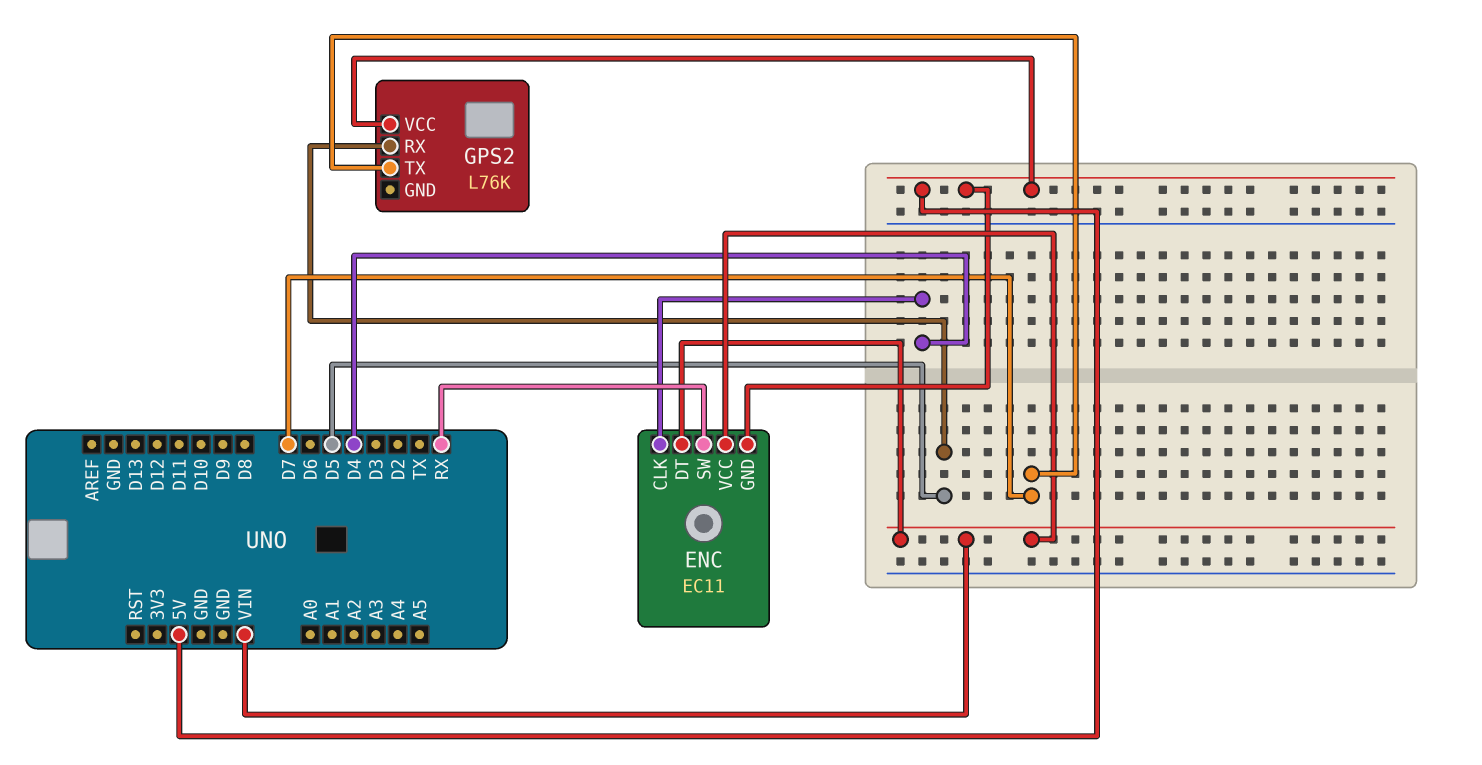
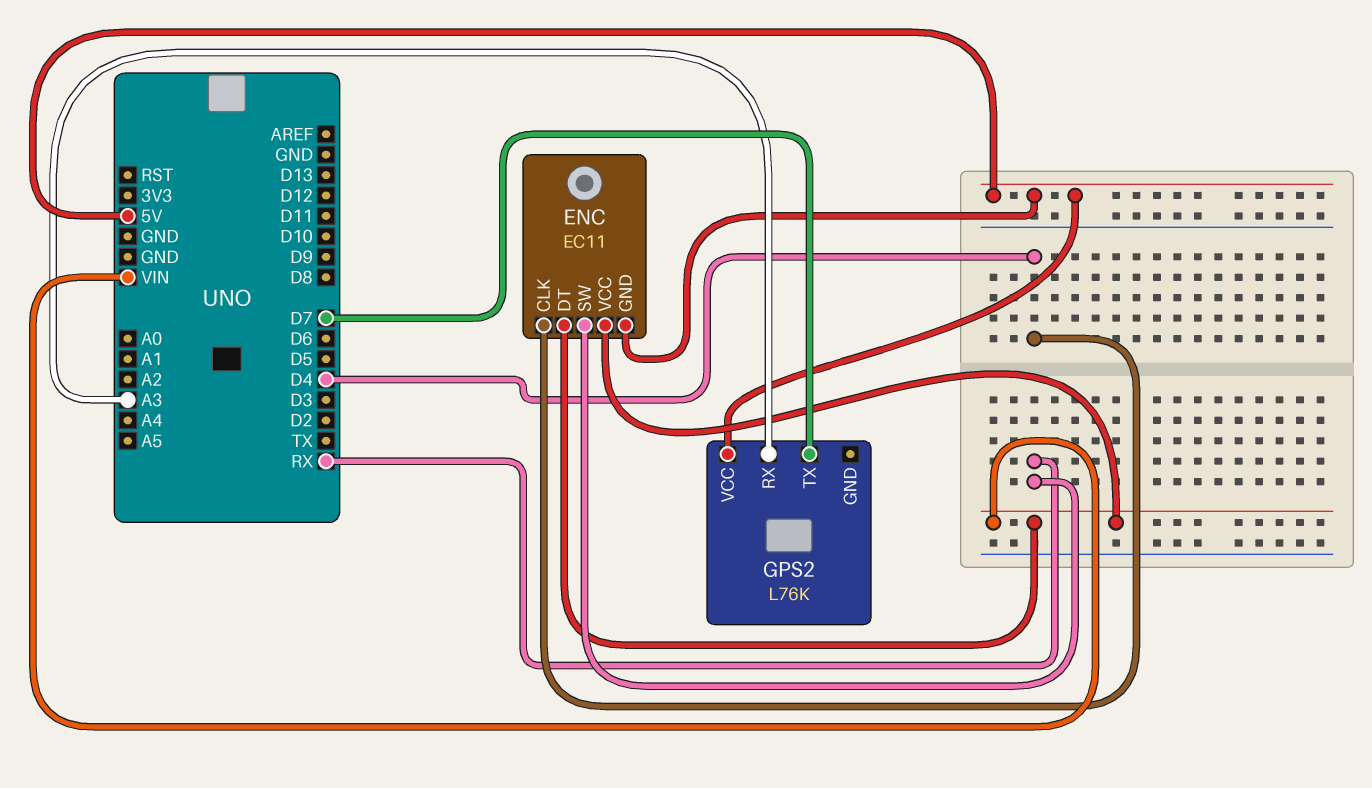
GPS2 pin RX: D5 -> A3

